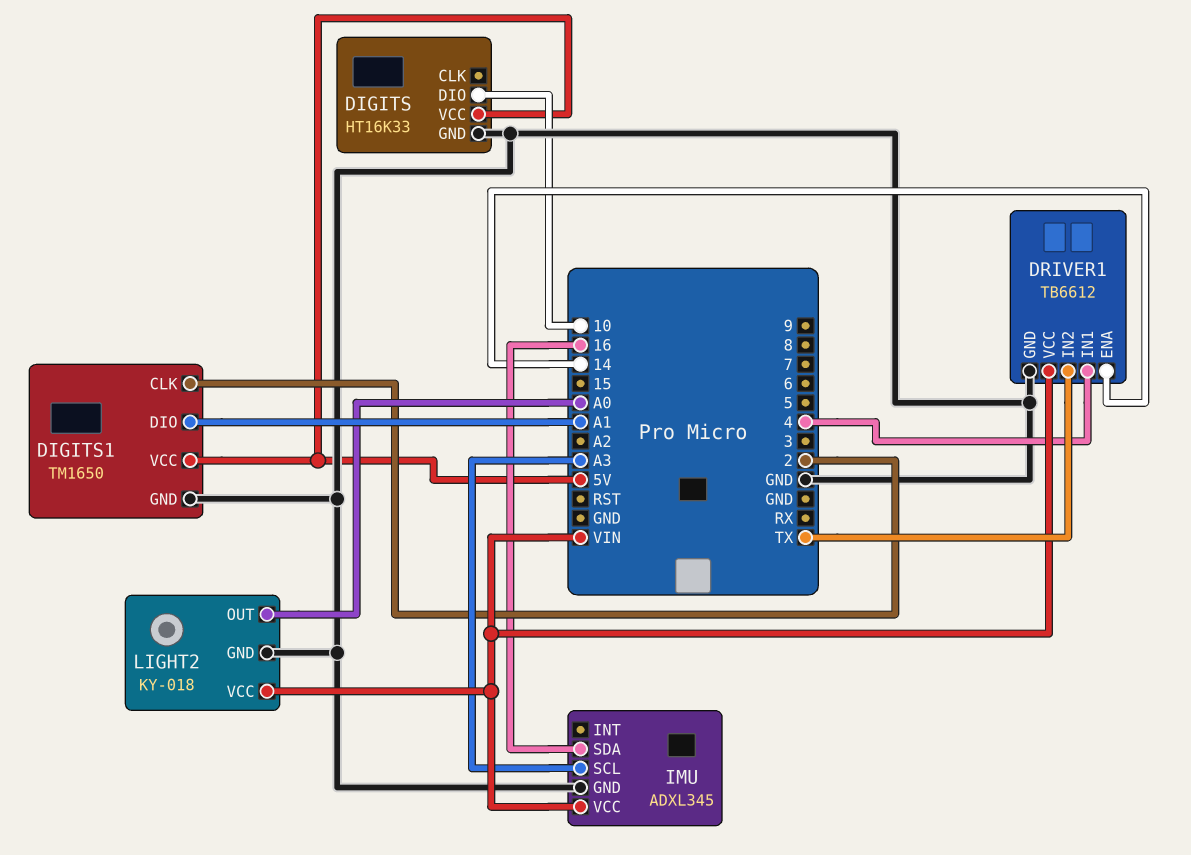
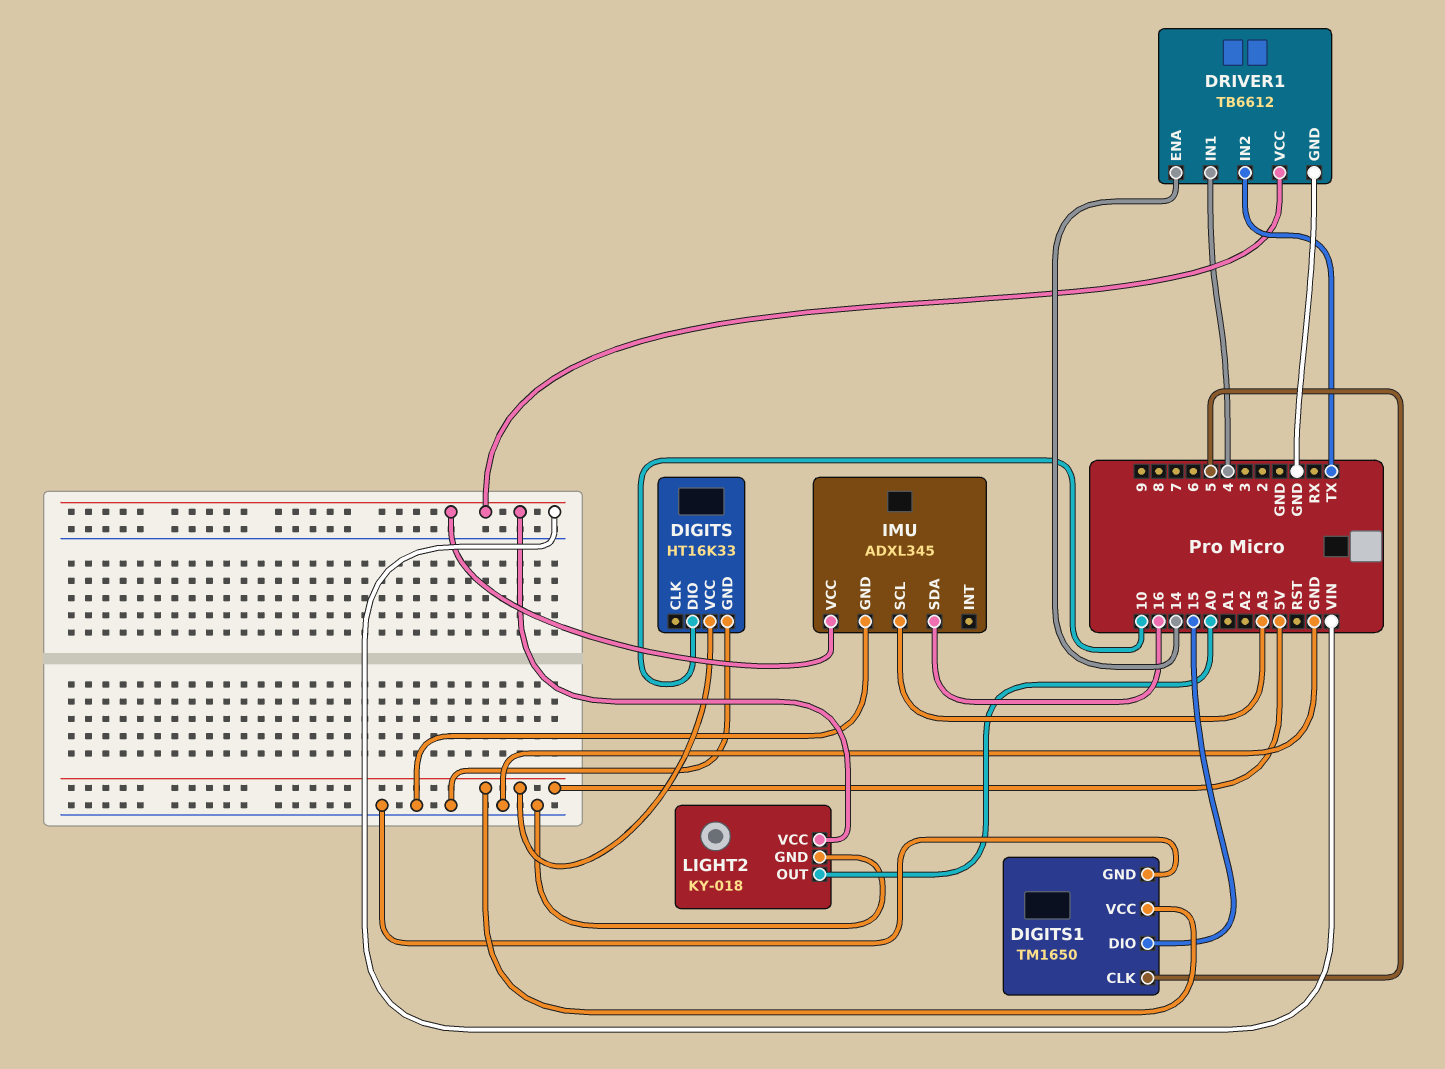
DIGITS1 pin CLK: 2 -> 5
DIGITS1 pin DIO: A1 -> 15

